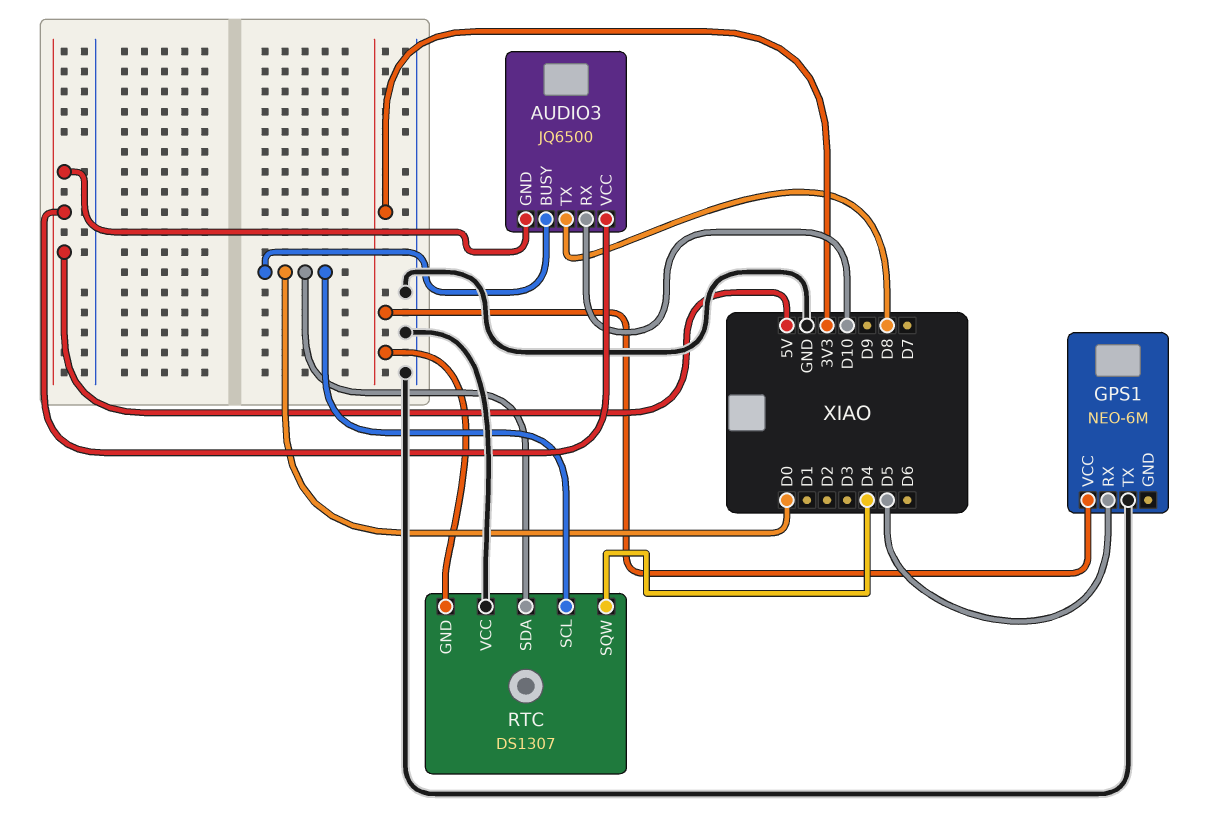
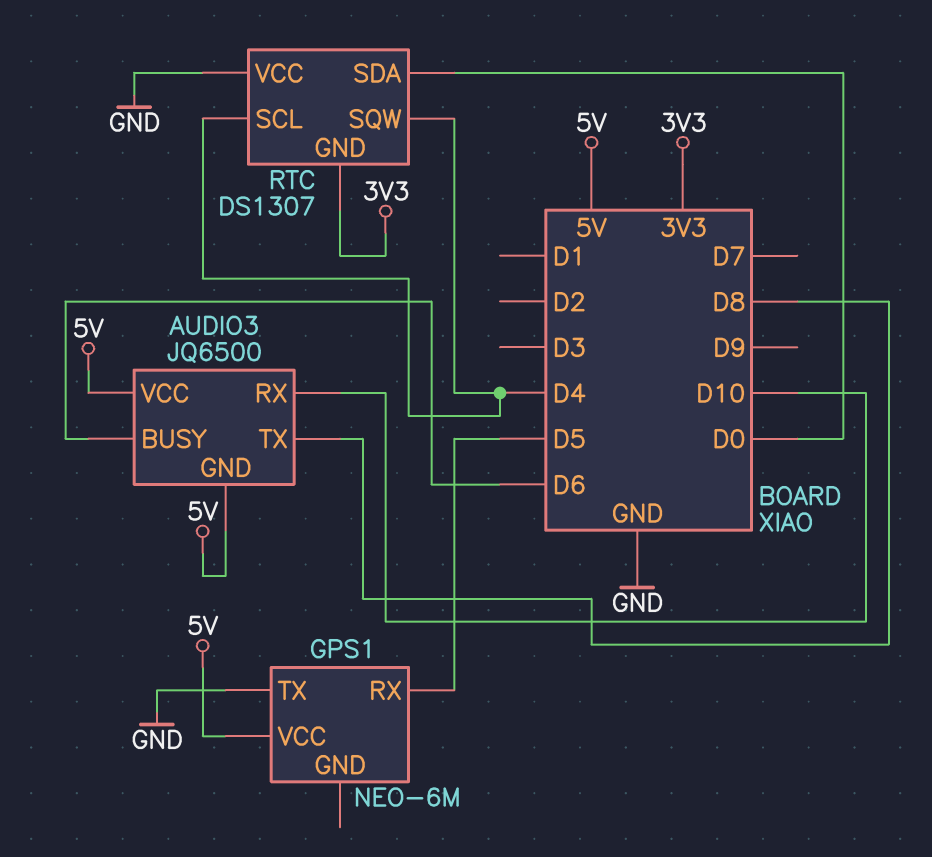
AUDIO3 pin BUSY: D0 -> D6
GPS1 pin VCC: 3V3 -> 5V
RTC pin SCL: D0 -> D4

